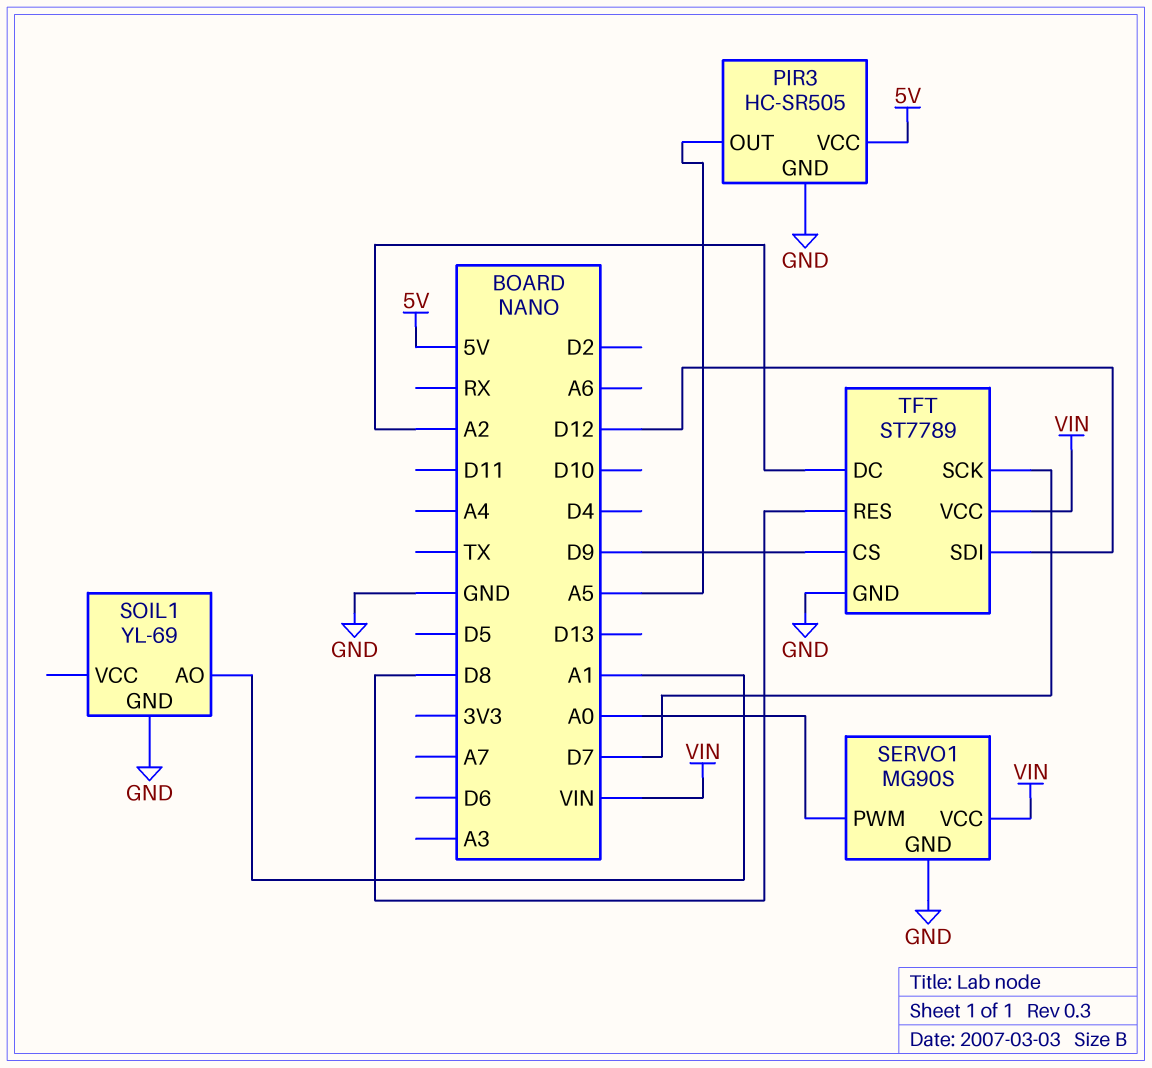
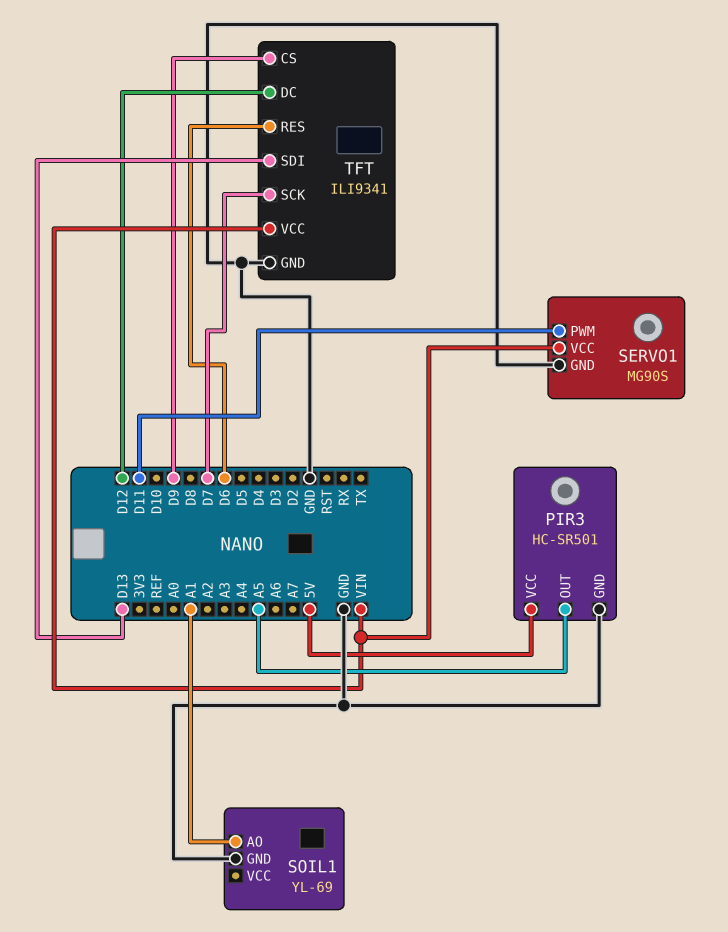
PIR3: HC-SR505 -> HC-SR501
SERVO1 pin PWM: A0 -> D11
TFT: ST7789 -> ILI9341
TFT pin DC: A2 -> D12
TFT pin RES: D8 -> D6
TFT pin SDI: D12 -> D13

